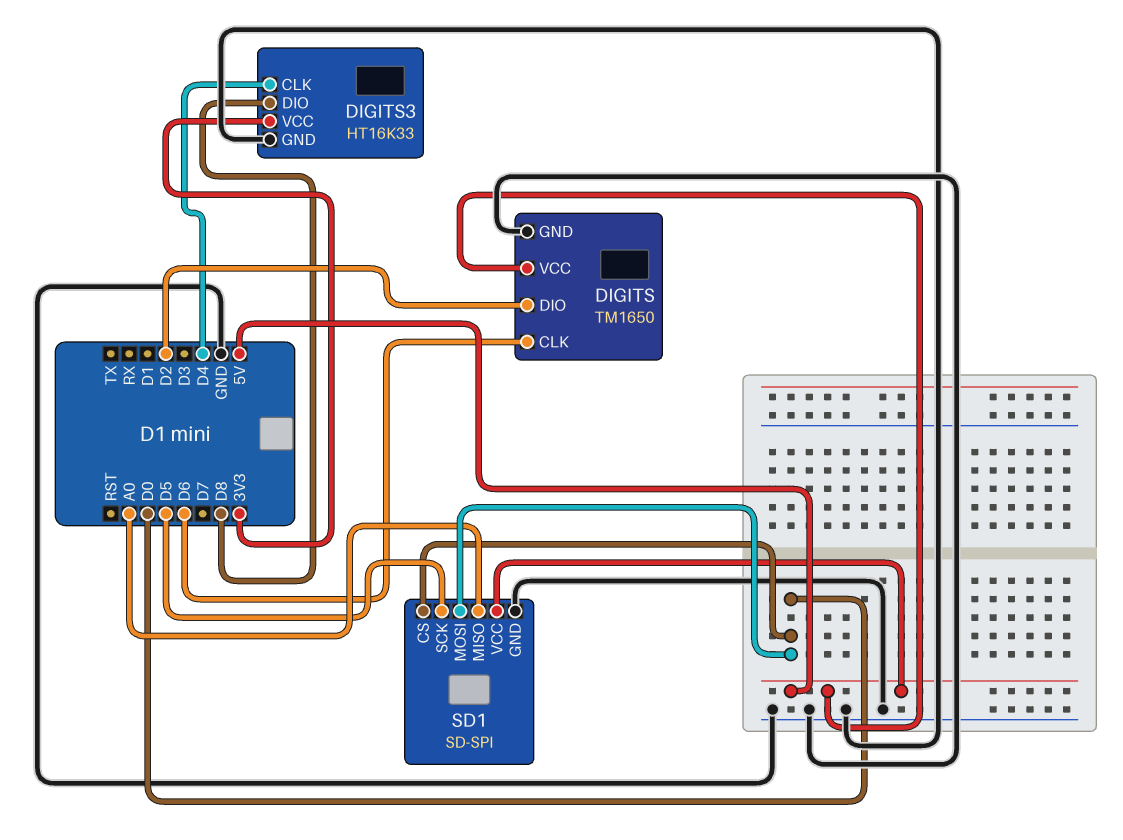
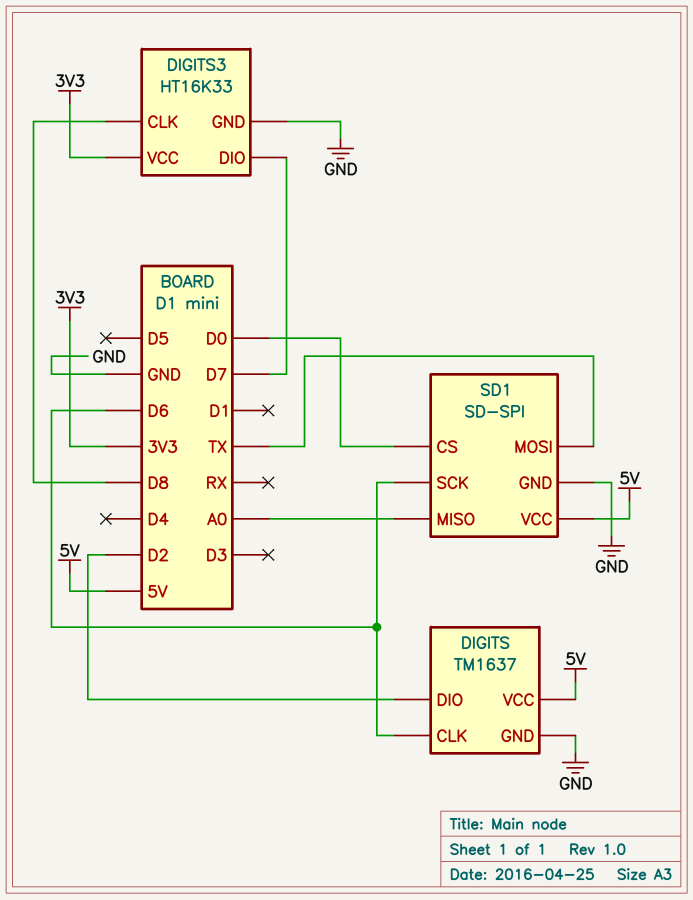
DIGITS: TM1650 -> TM1637
DIGITS3 pin CLK: D4 -> D8
DIGITS3 pin DIO: D8 -> D7
SD1 pin MOSI: D0 -> TX
SD1 pin SCK: D5 -> D6

